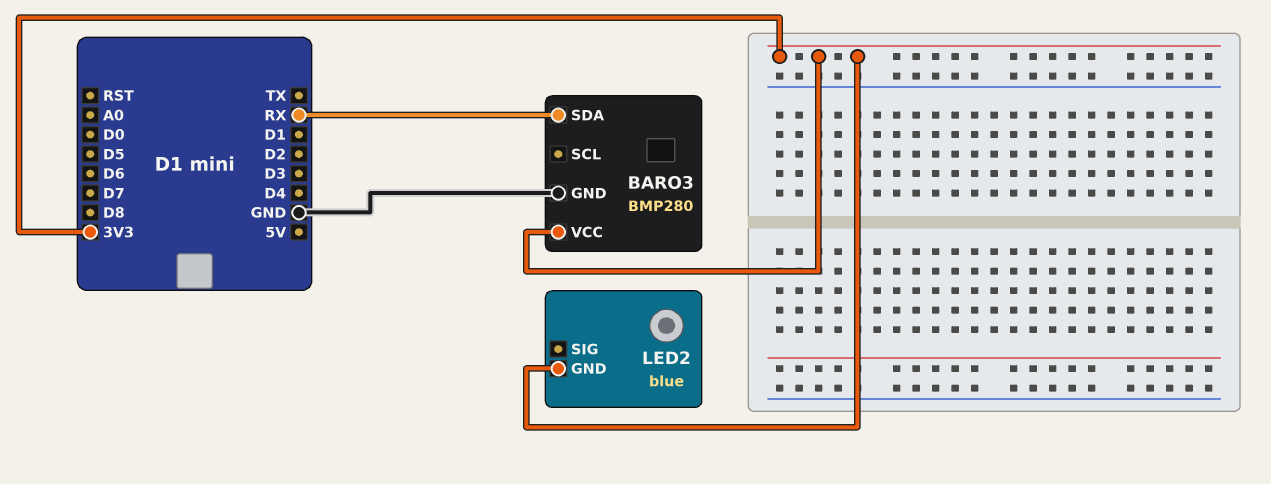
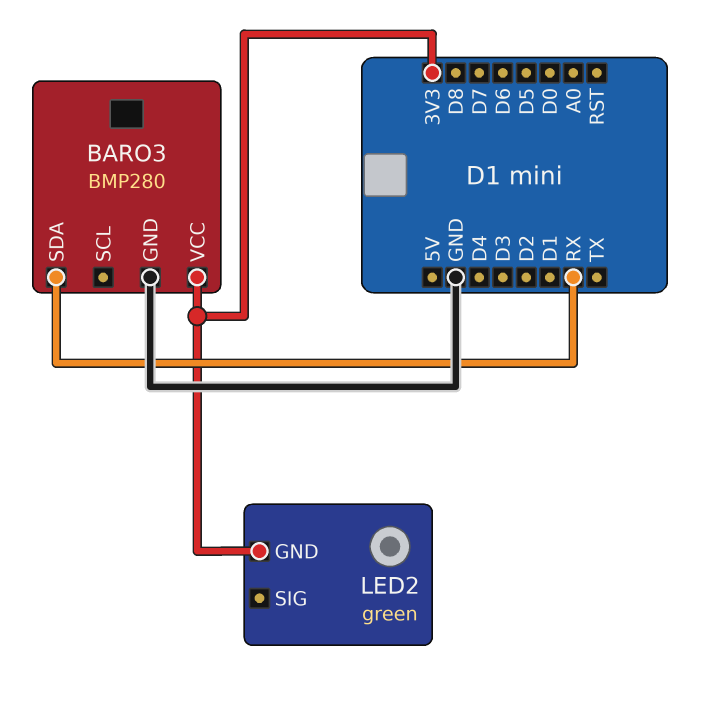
LED2: blue -> green

